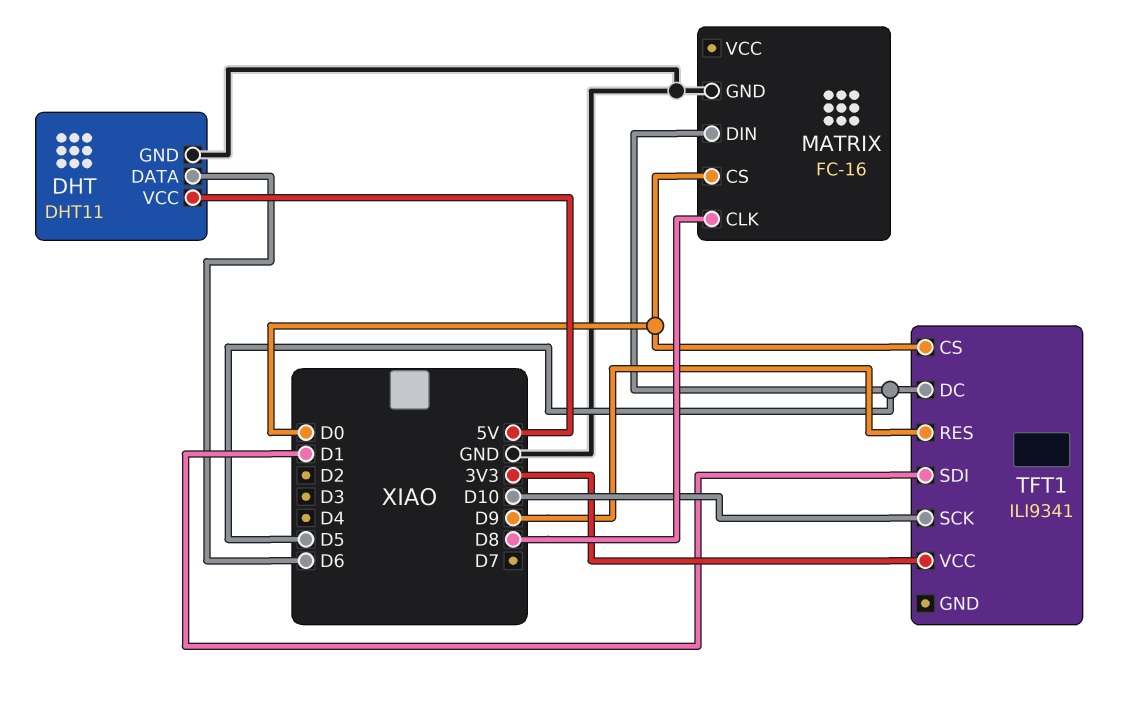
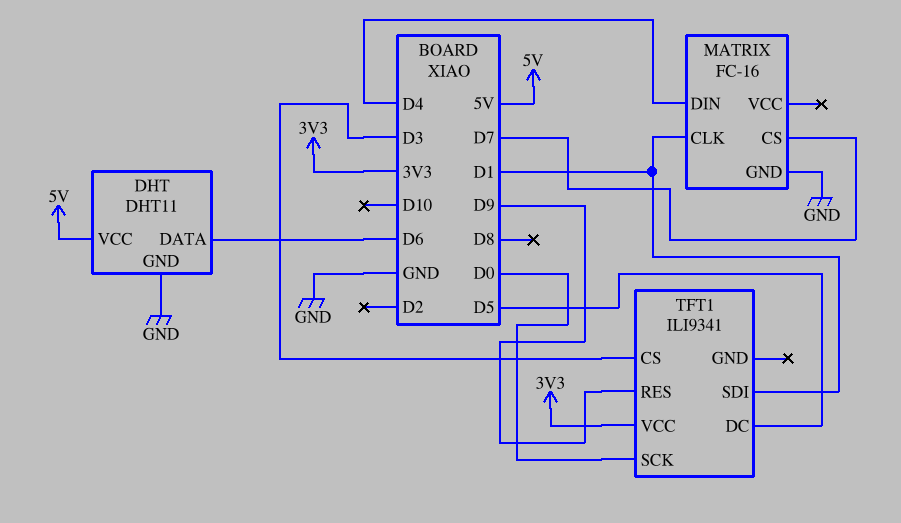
MATRIX pin CLK: D8 -> D1
MATRIX pin CS: D0 -> D7
MATRIX pin DIN: D5 -> D4
TFT1 pin CS: D0 -> D3
TFT1 pin SCK: D10 -> D0

